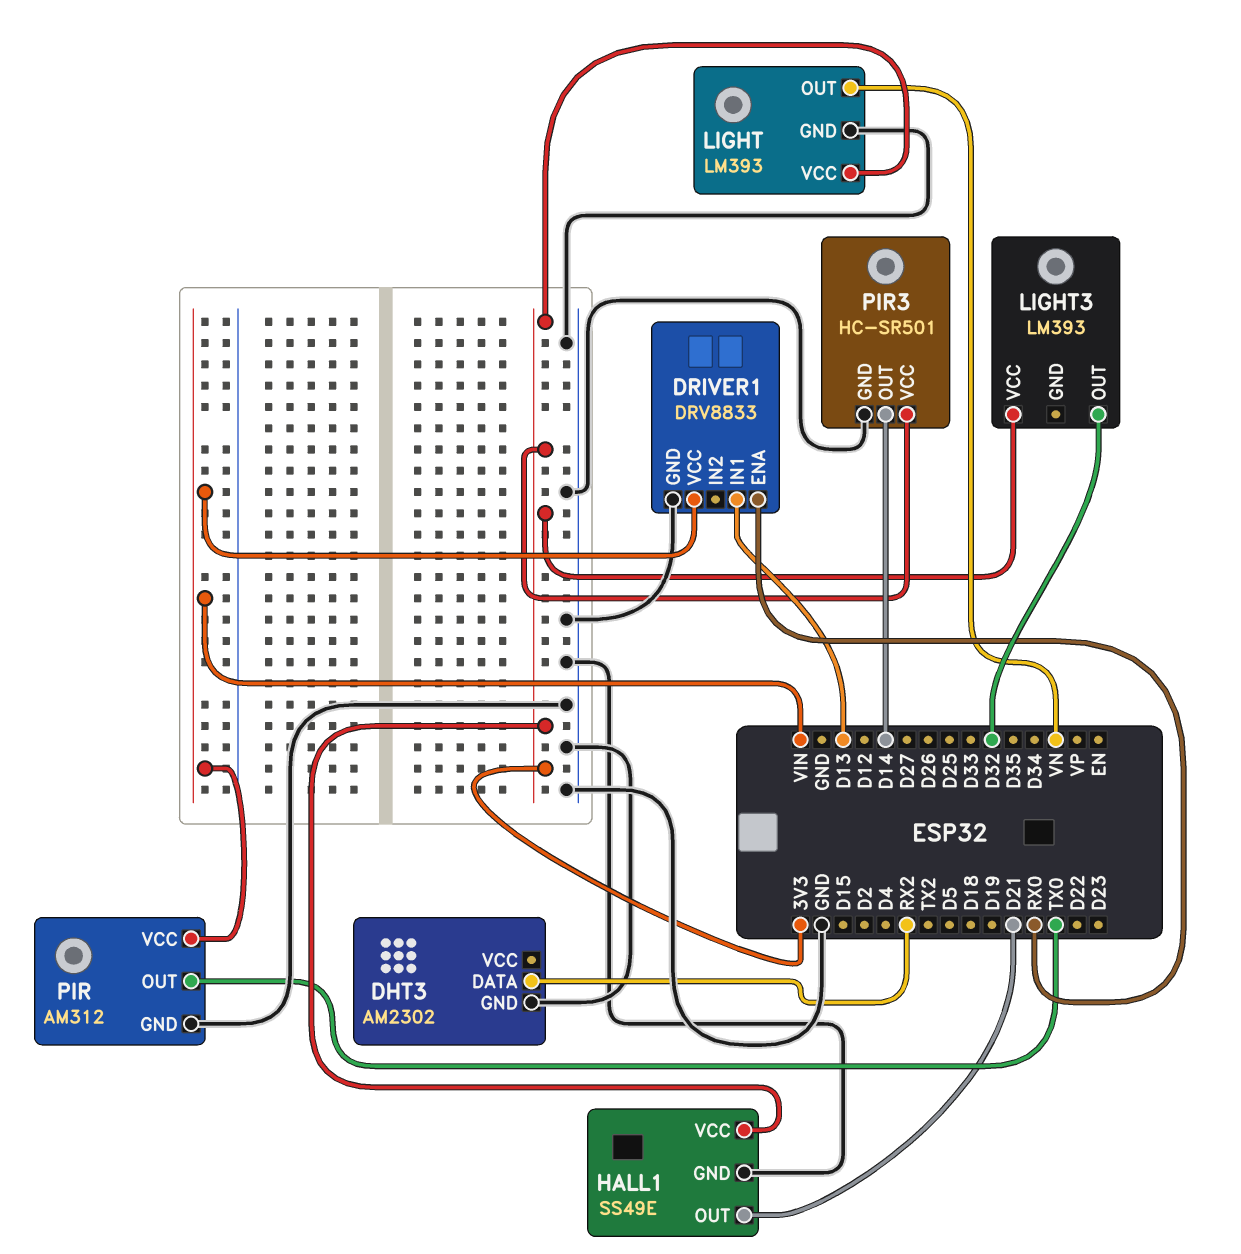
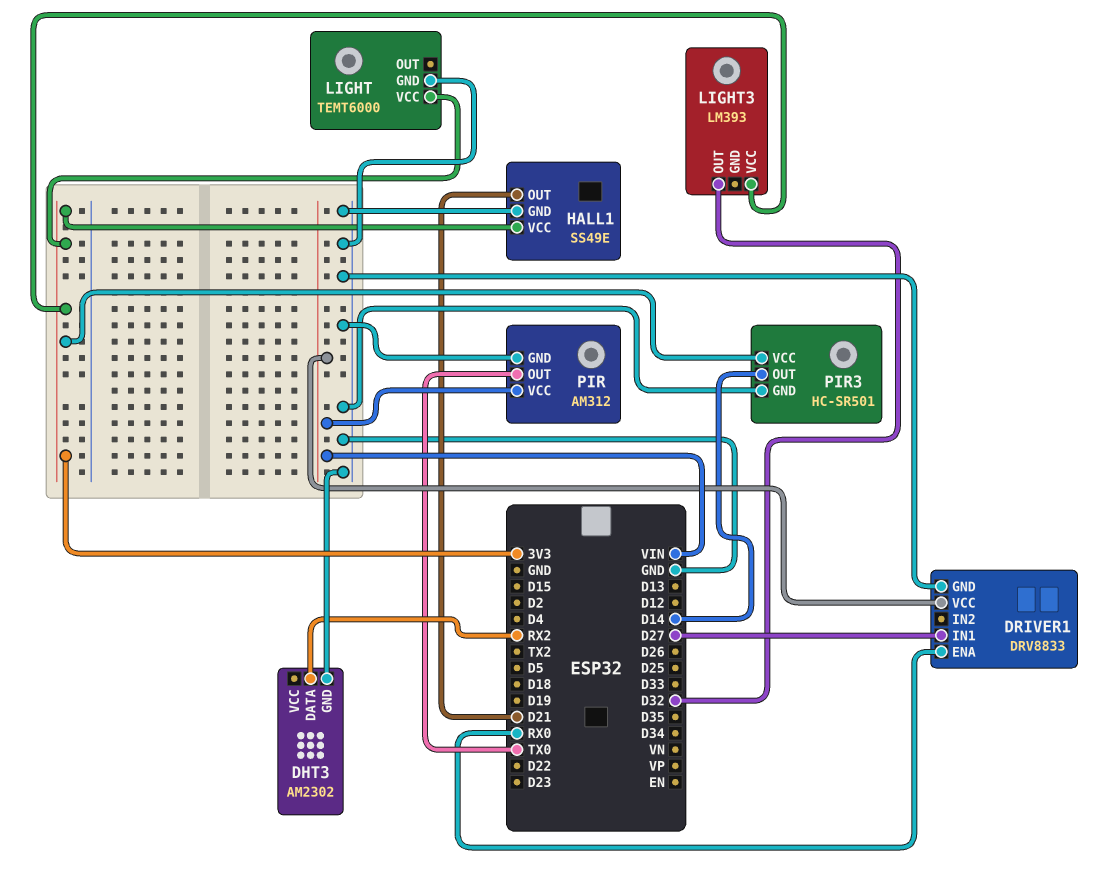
DRIVER1 pin IN1: D13 -> D27
LIGHT: LM393 -> TEMT6000
LIGHT pin OUT: VN -> none

